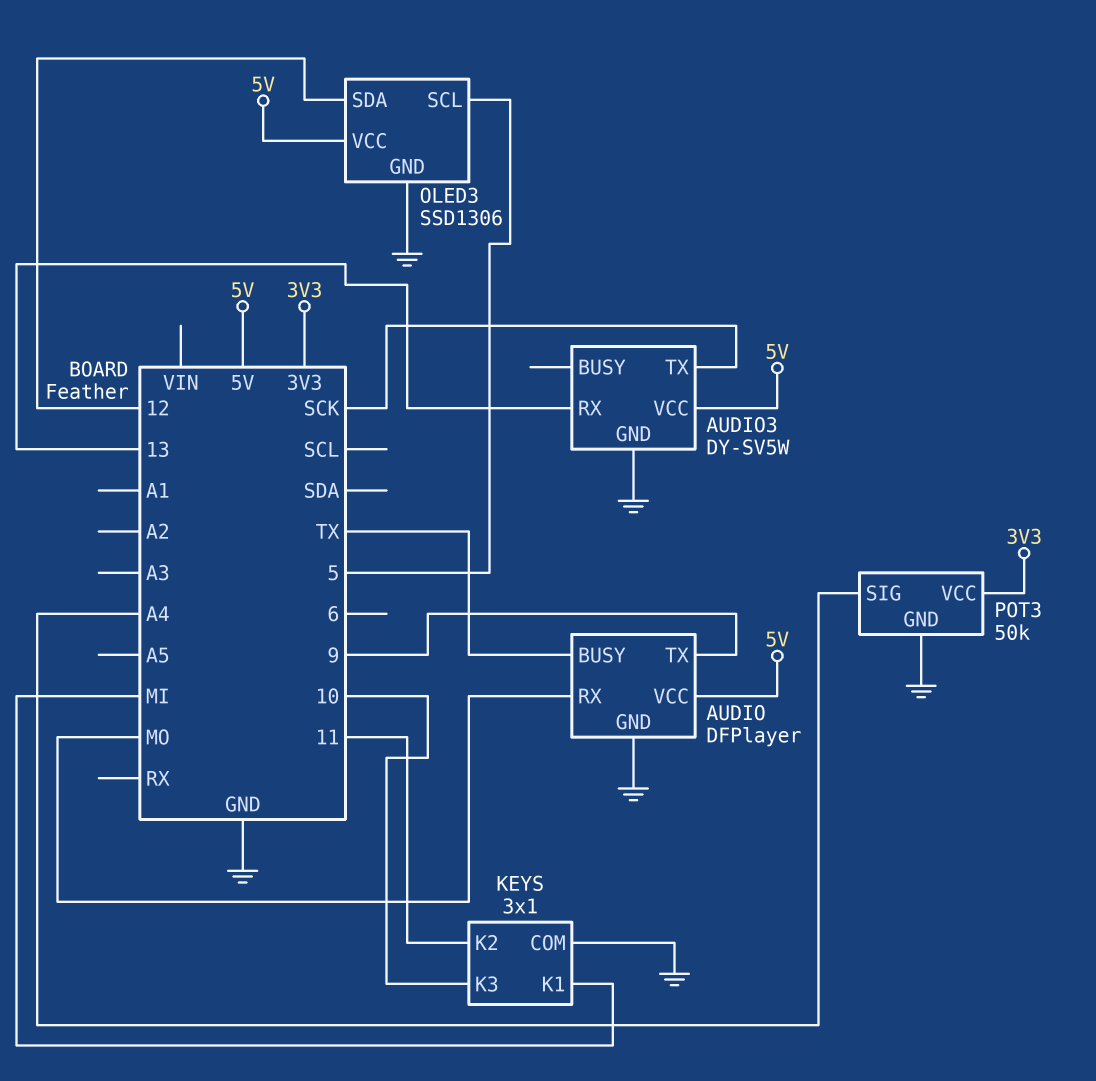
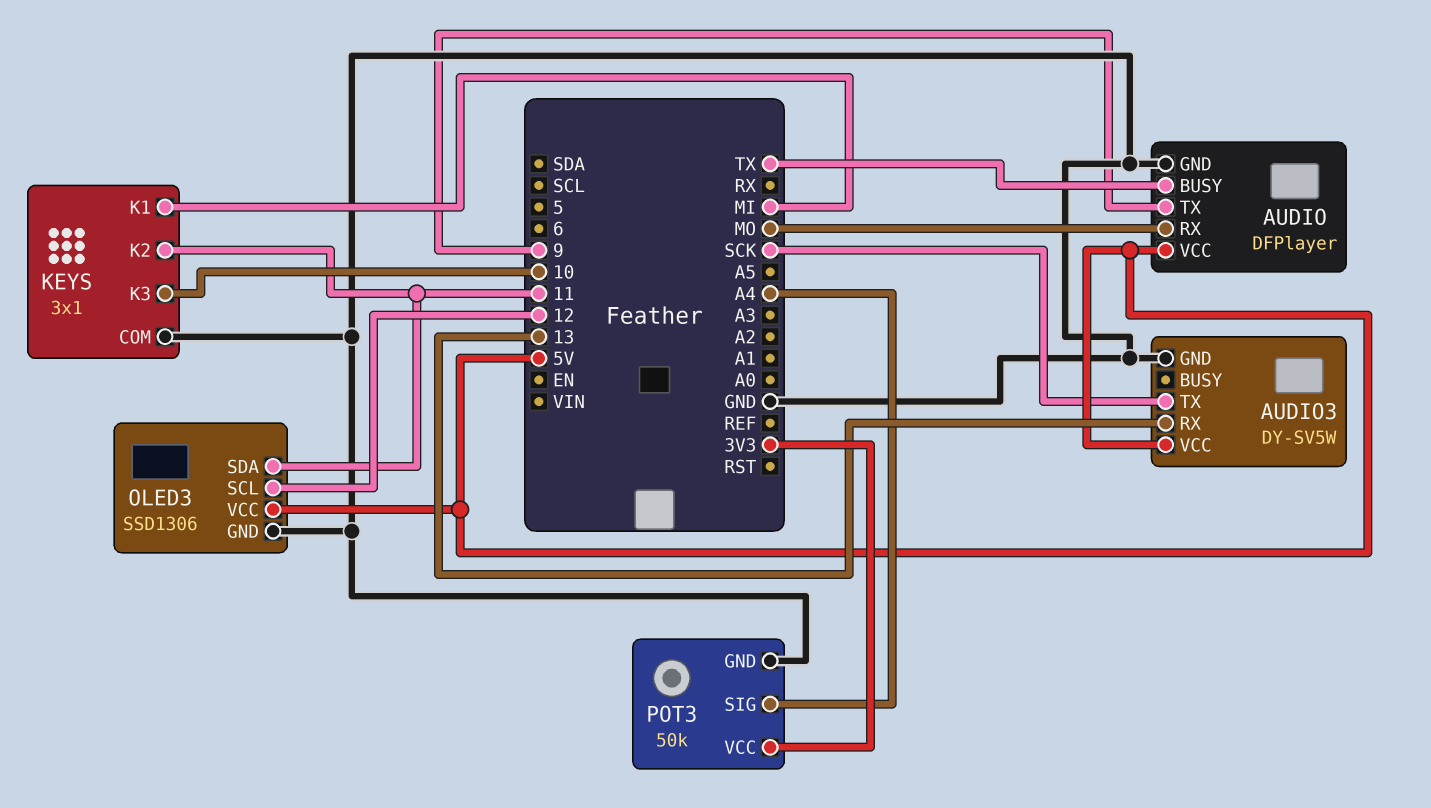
OLED3 pin SCL: 5 -> 12
OLED3 pin SDA: 12 -> 11

